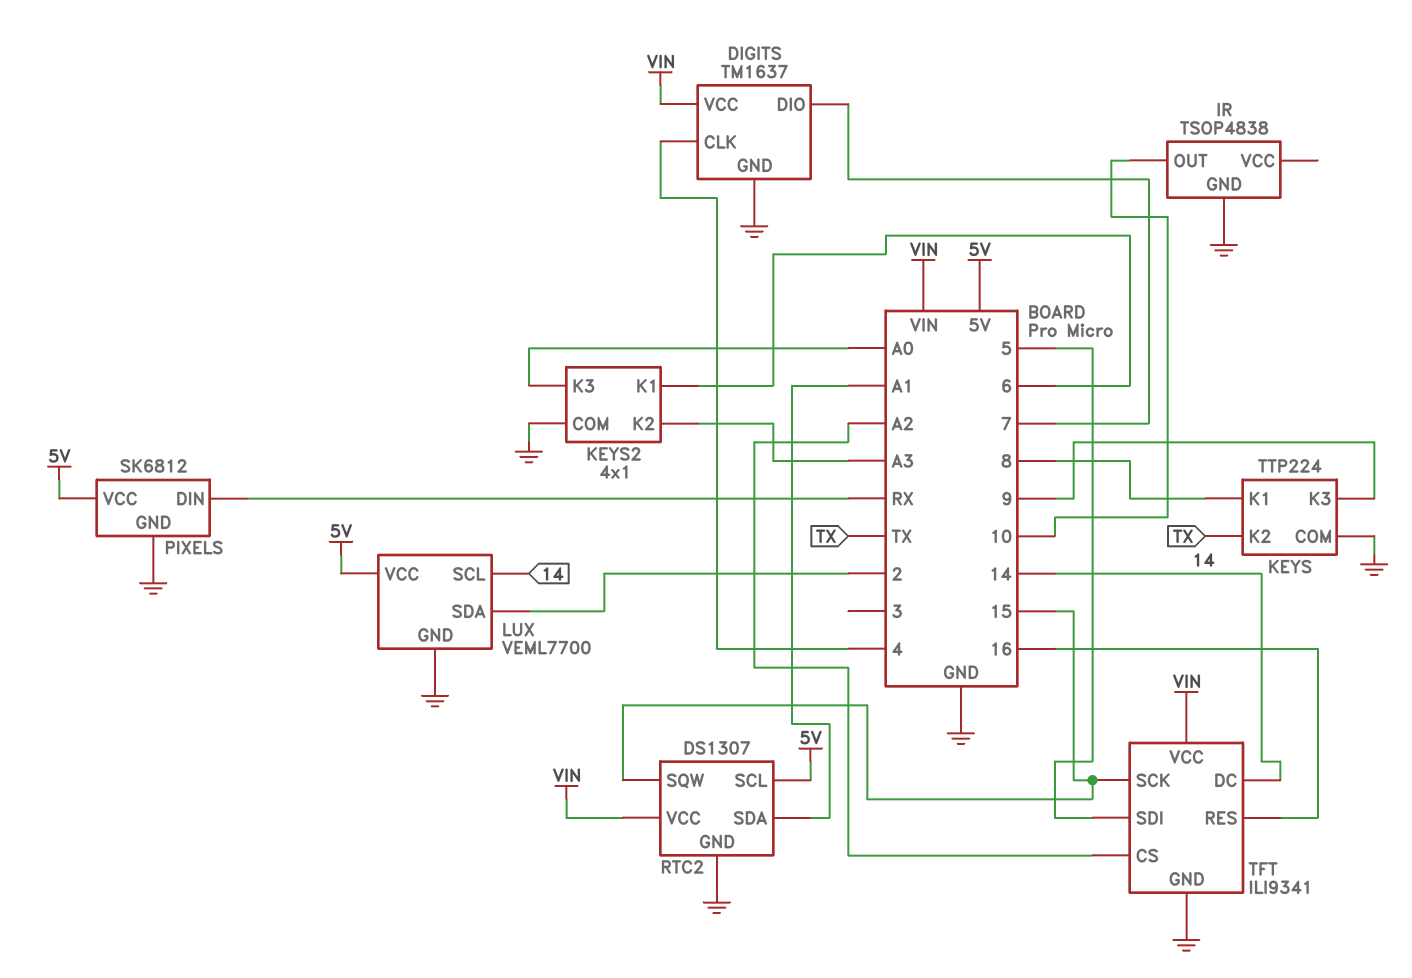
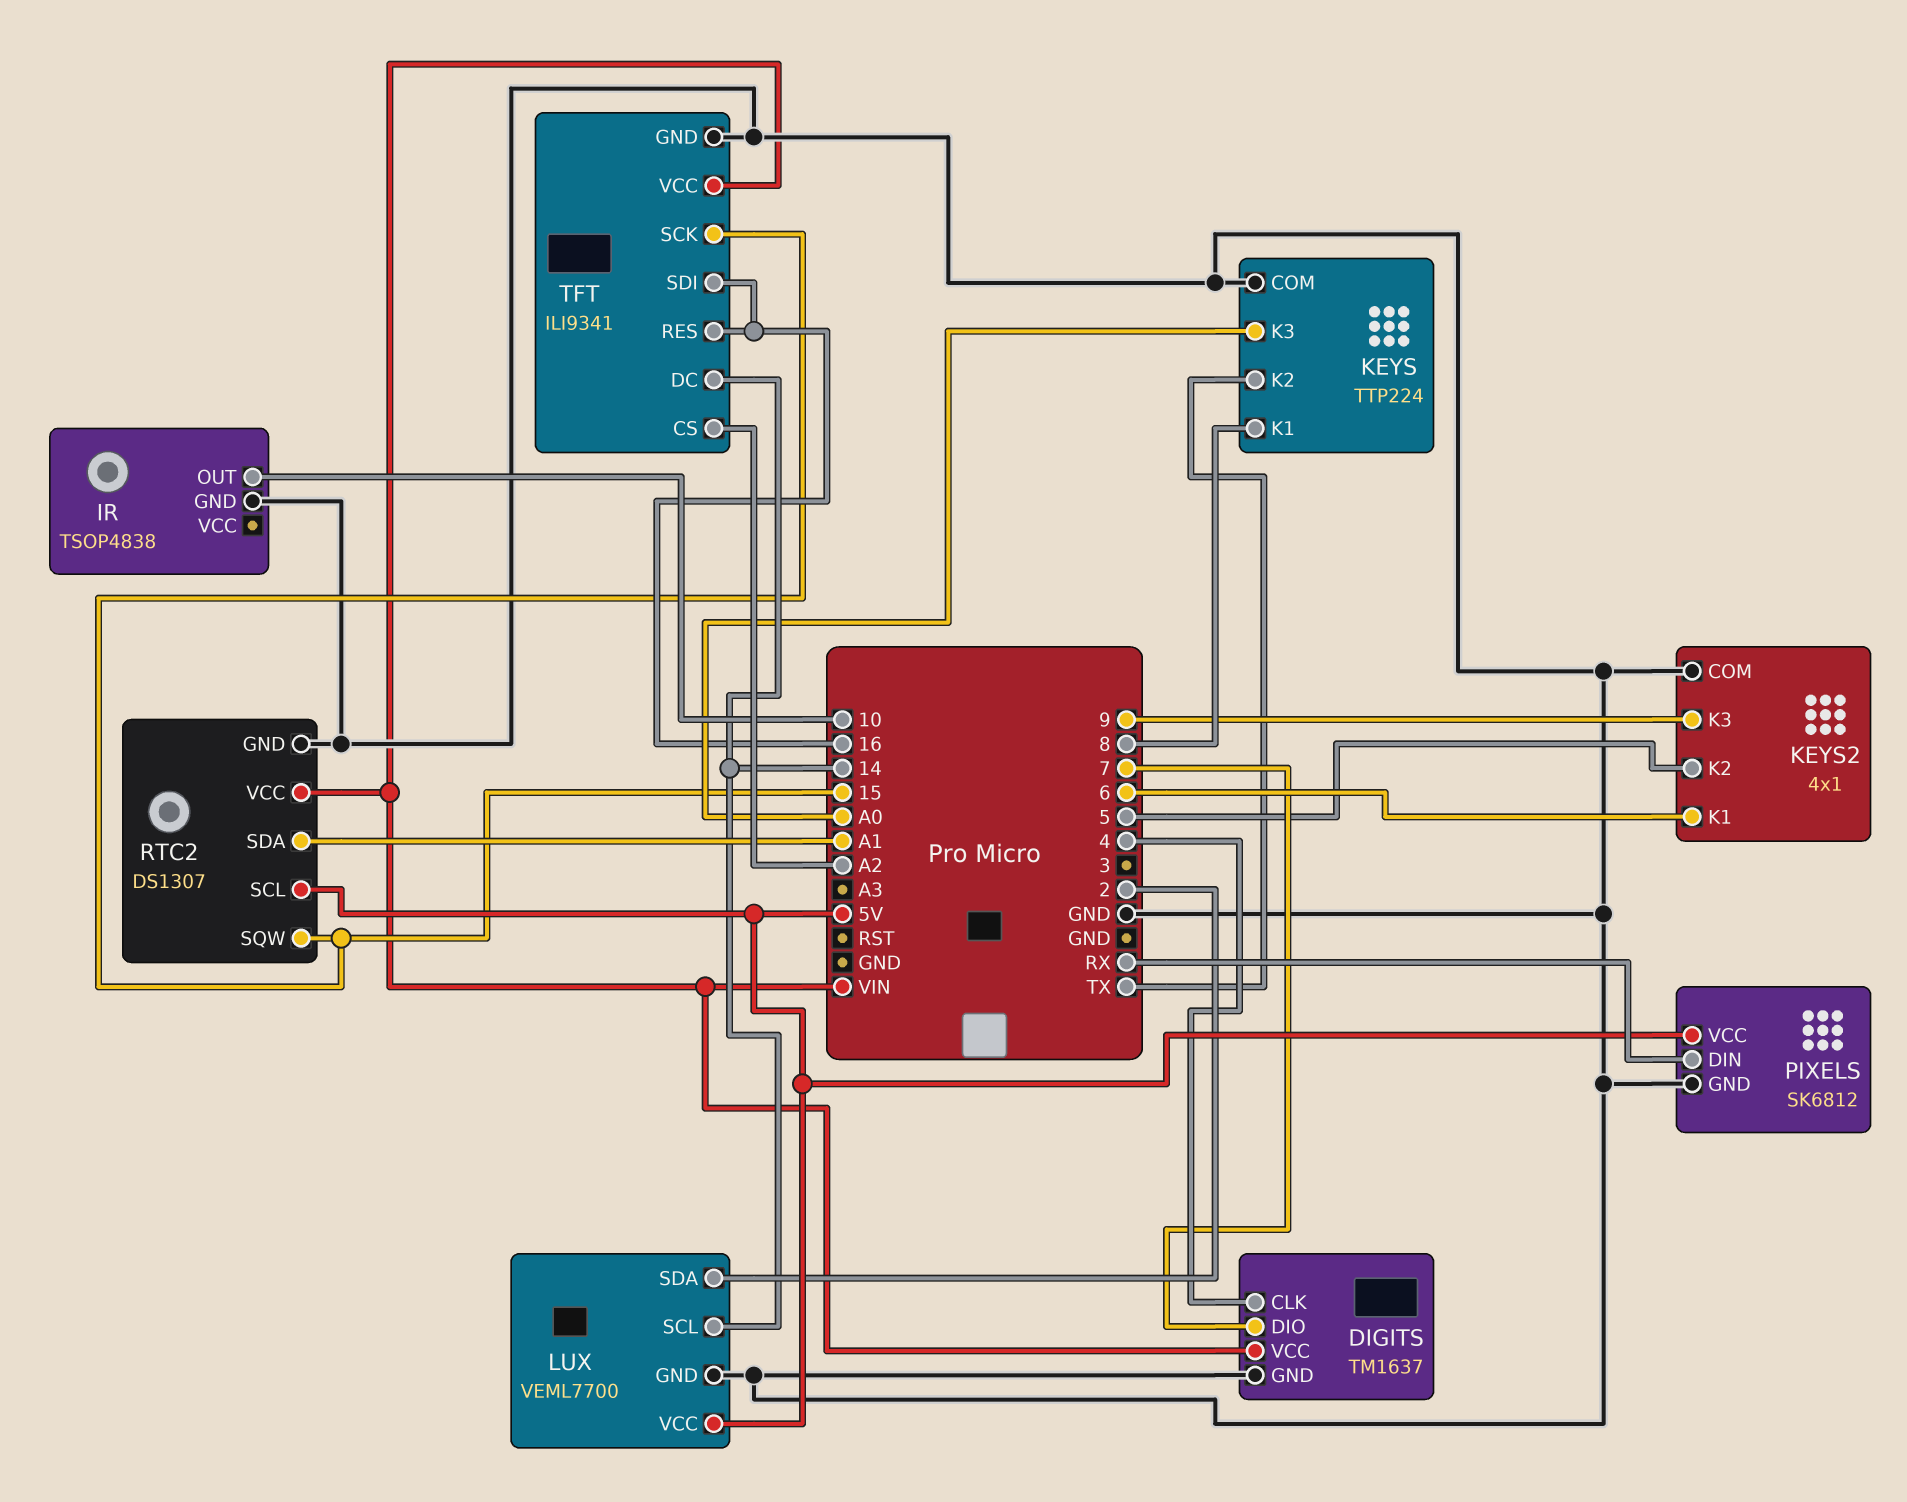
KEYS pin K3: 9 -> A0
KEYS2 pin K2: A3 -> 5
KEYS2 pin K3: A0 -> 9
TFT pin SDI: 5 -> 16

